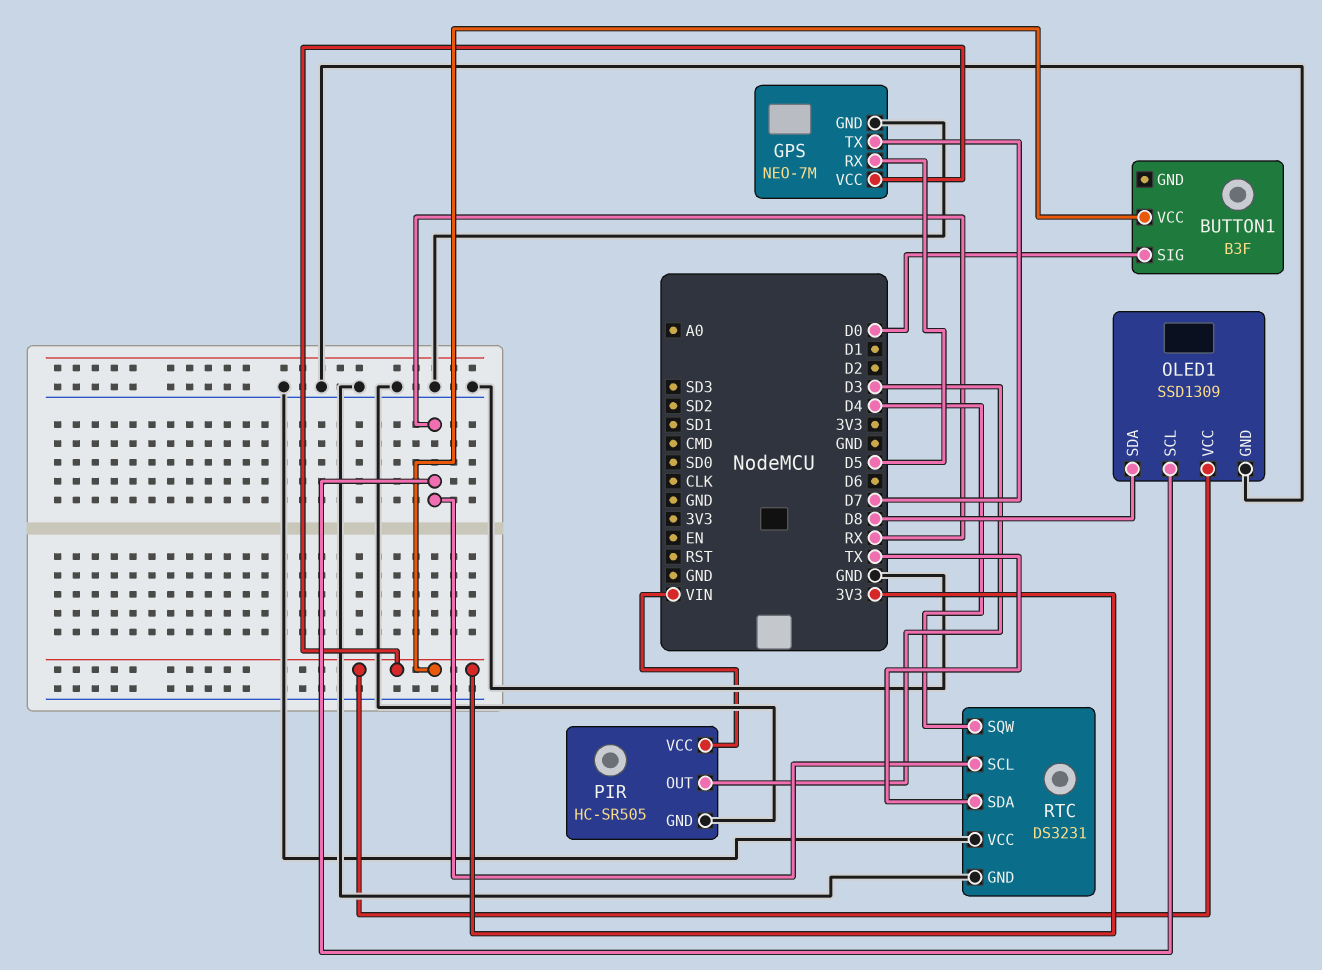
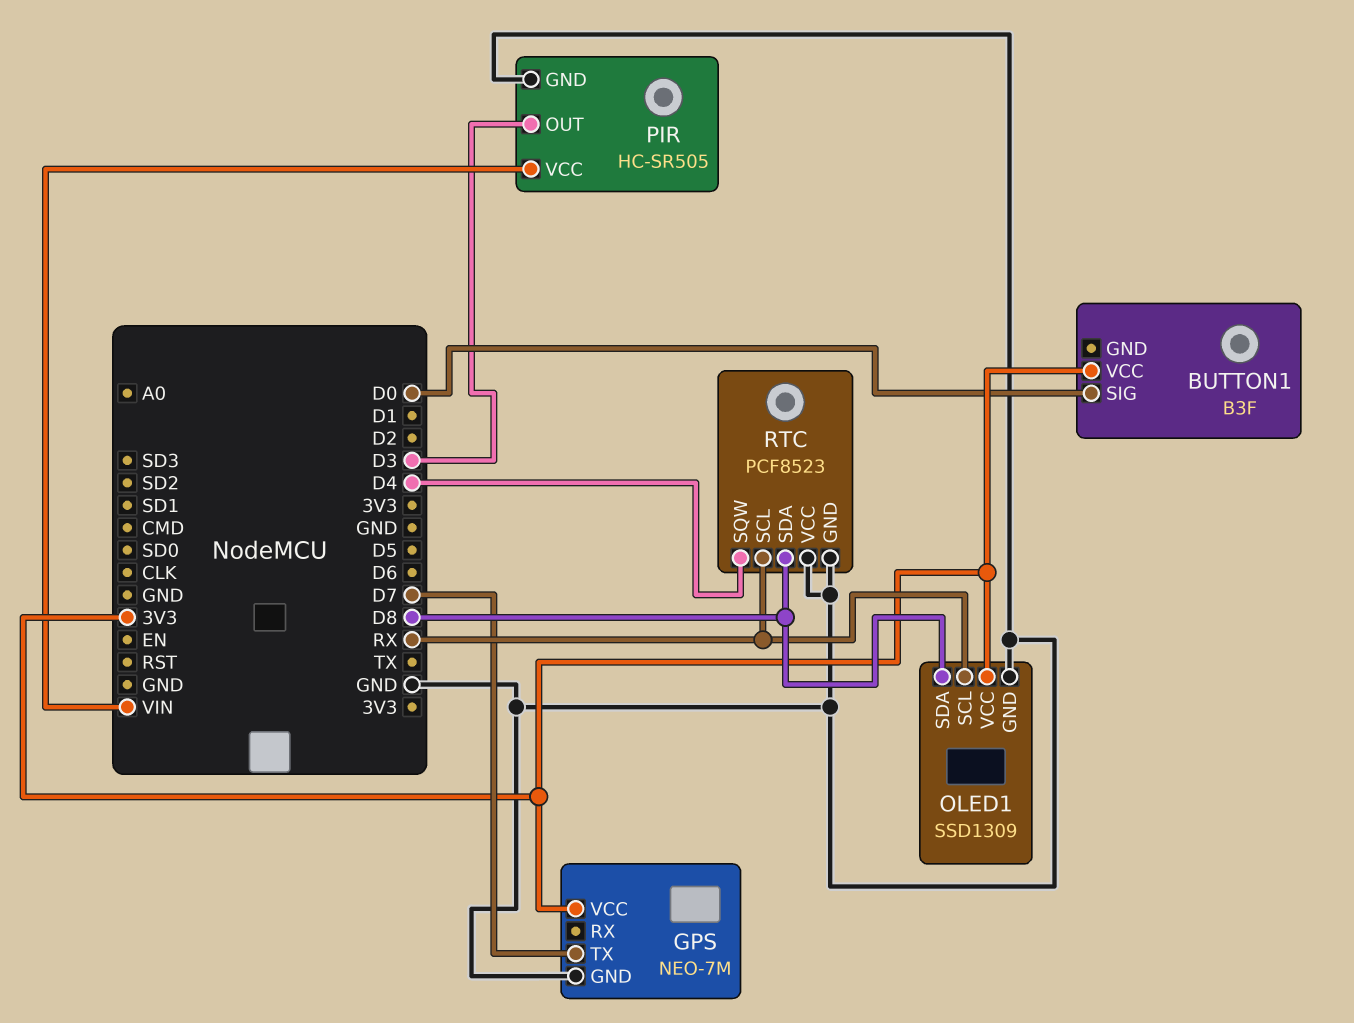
GPS pin RX: D5 -> none
RTC: DS3231 -> PCF8523
RTC pin SDA: TX -> D8

